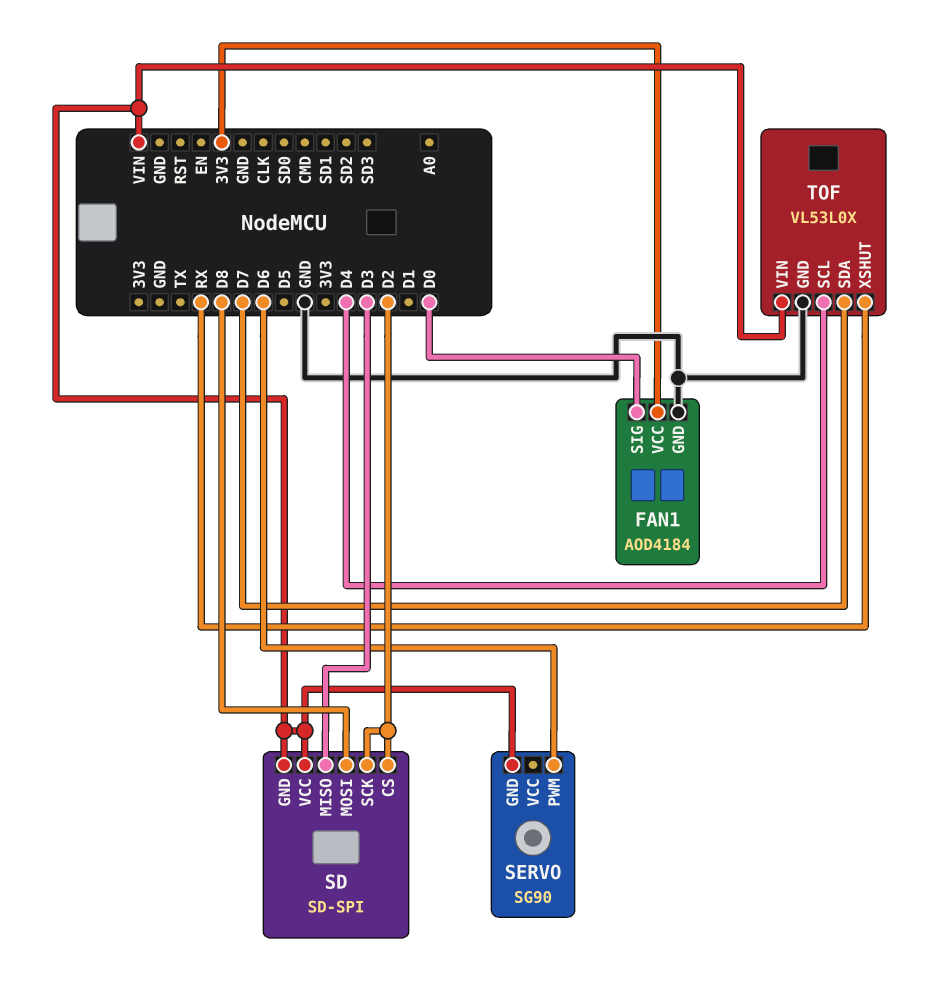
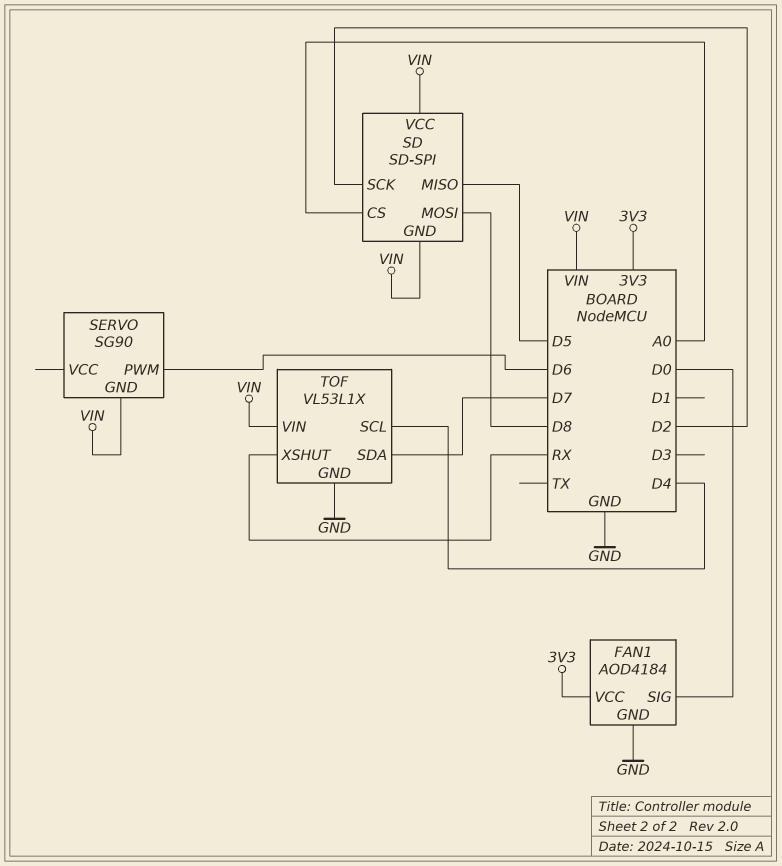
SD pin CS: D2 -> A0
SD pin MISO: D3 -> D5
TOF: VL53L0X -> VL53L1X

